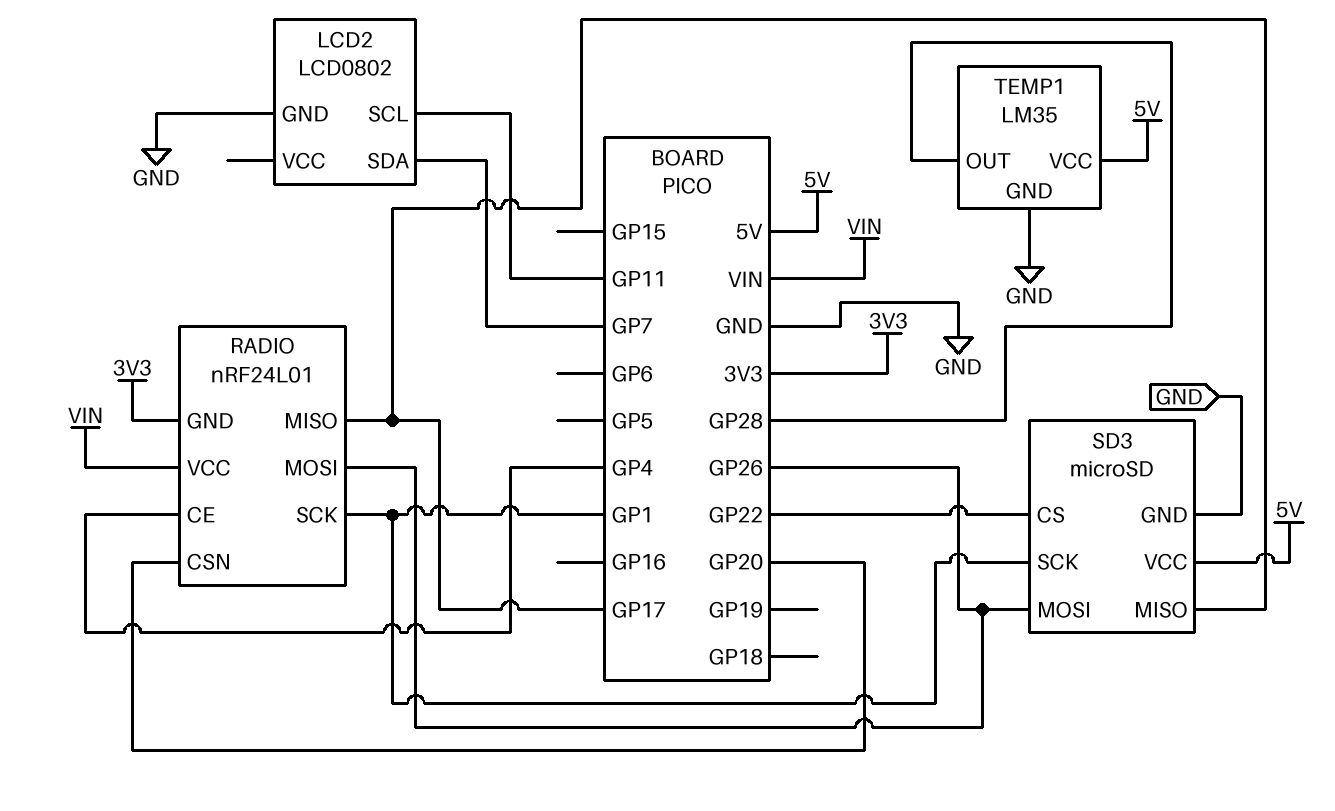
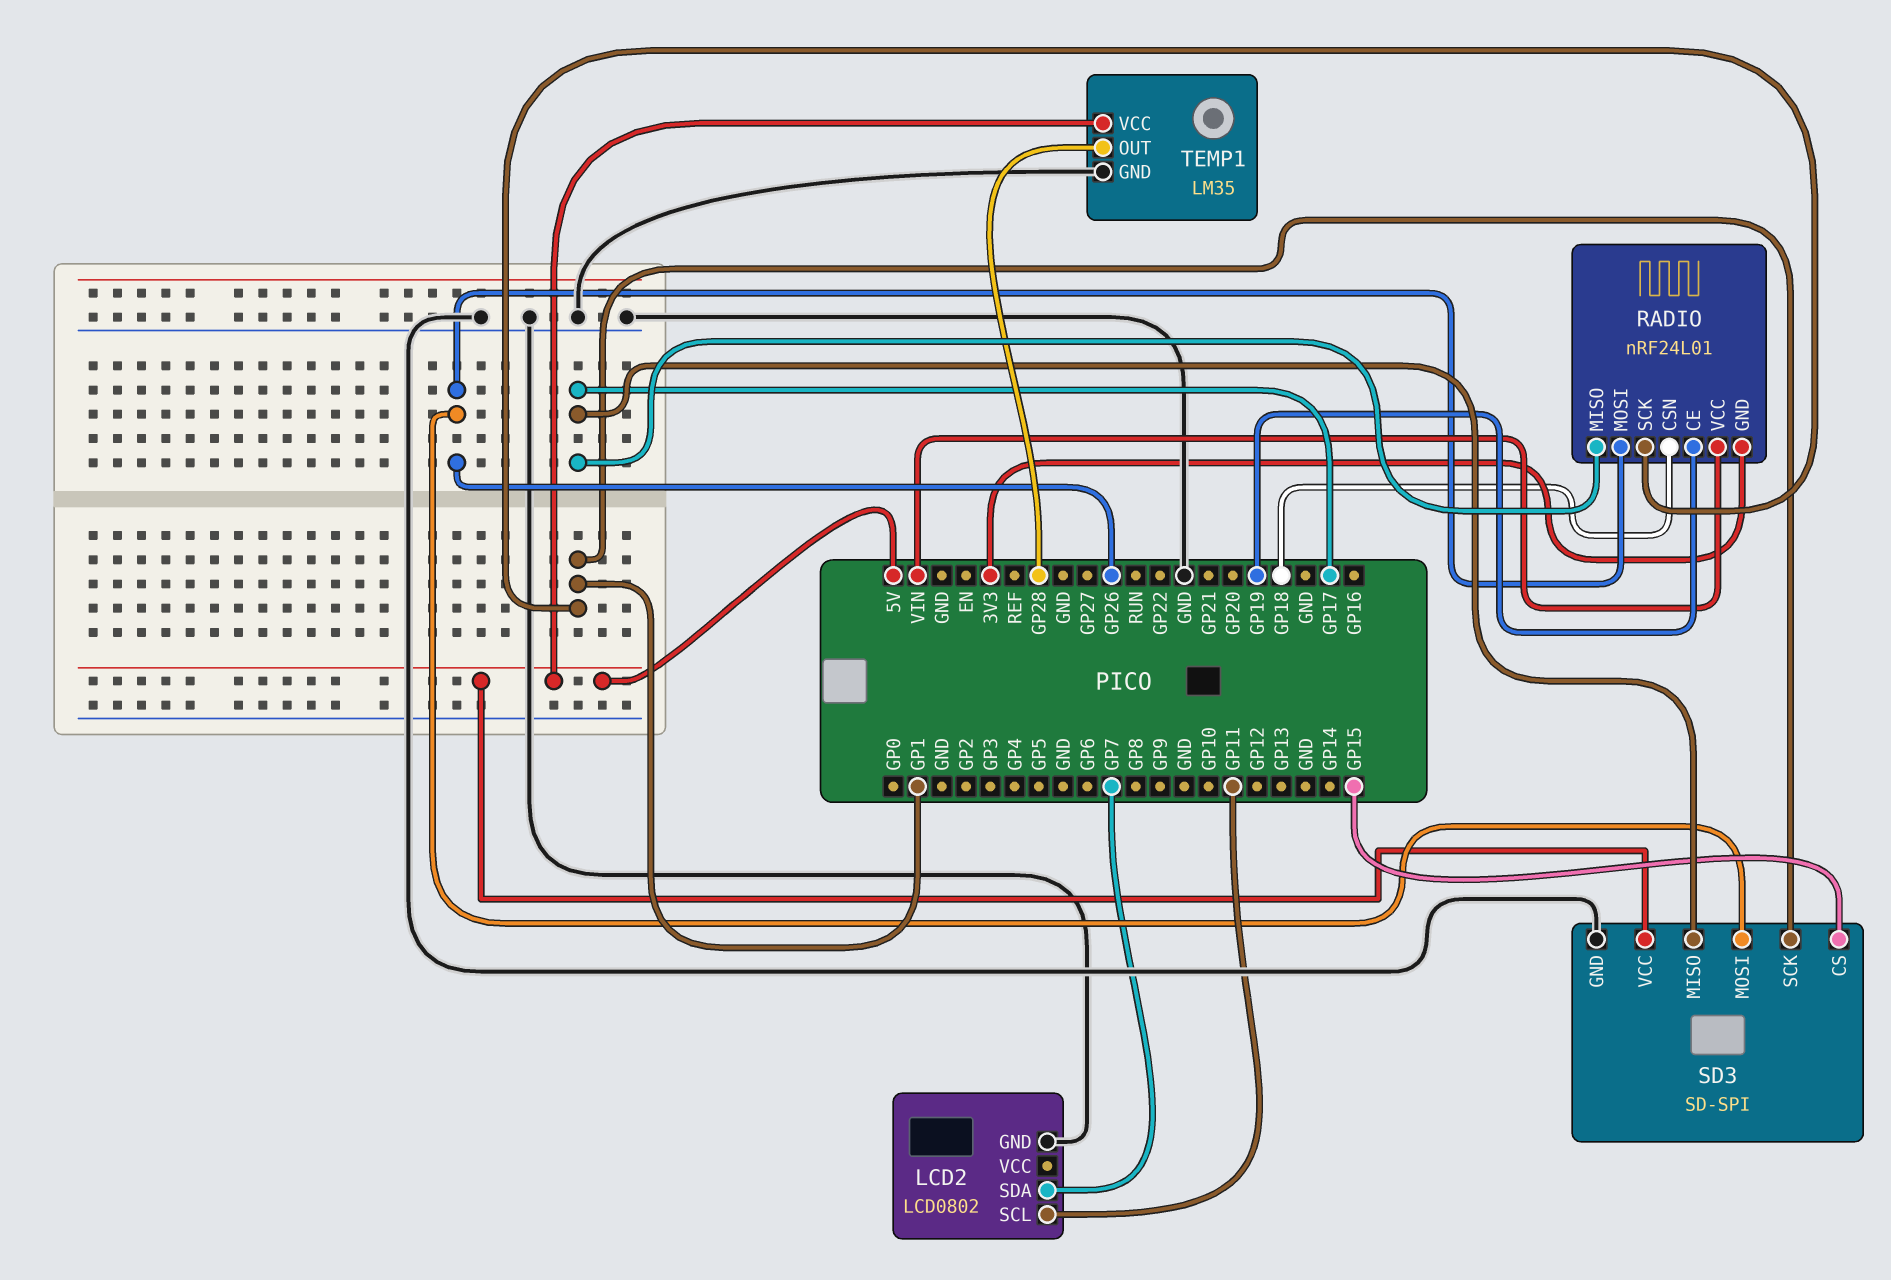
RADIO pin CE: GP4 -> GP19
RADIO pin CSN: GP20 -> GP18
SD3: microSD -> SD-SPI
SD3 pin CS: GP22 -> GP15

